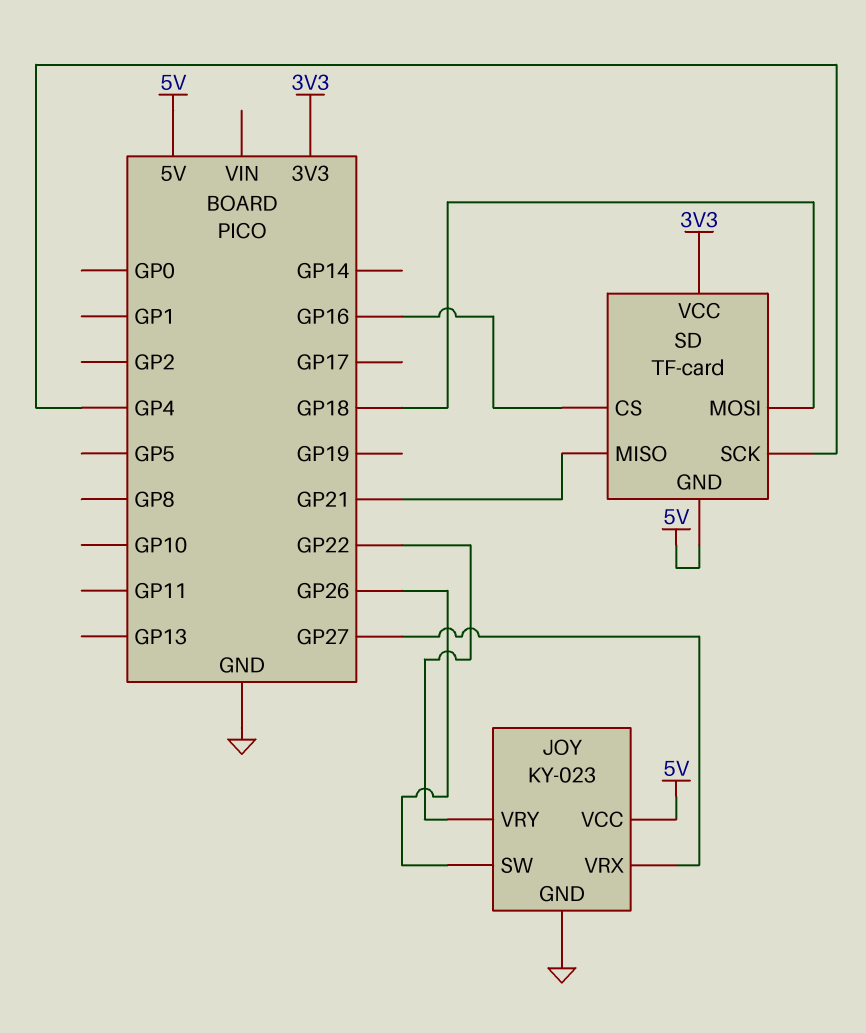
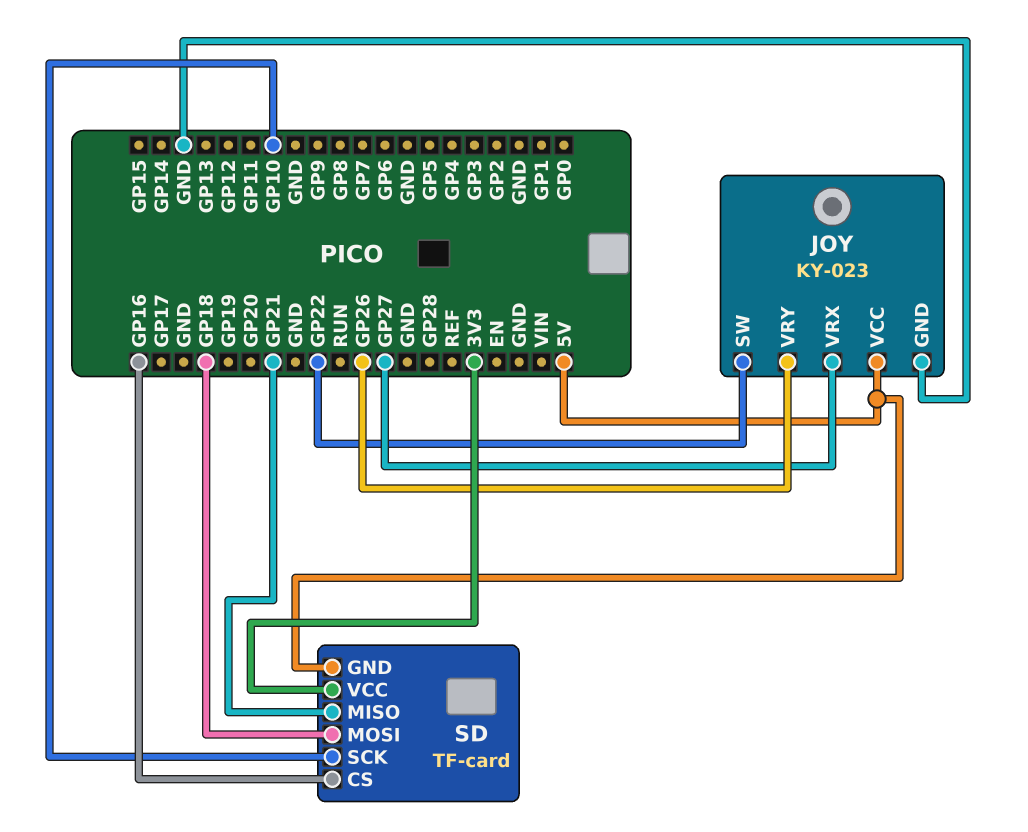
JOY pin SW: GP26 -> GP22
JOY pin VRY: GP22 -> GP26
SD pin SCK: GP4 -> GP10

